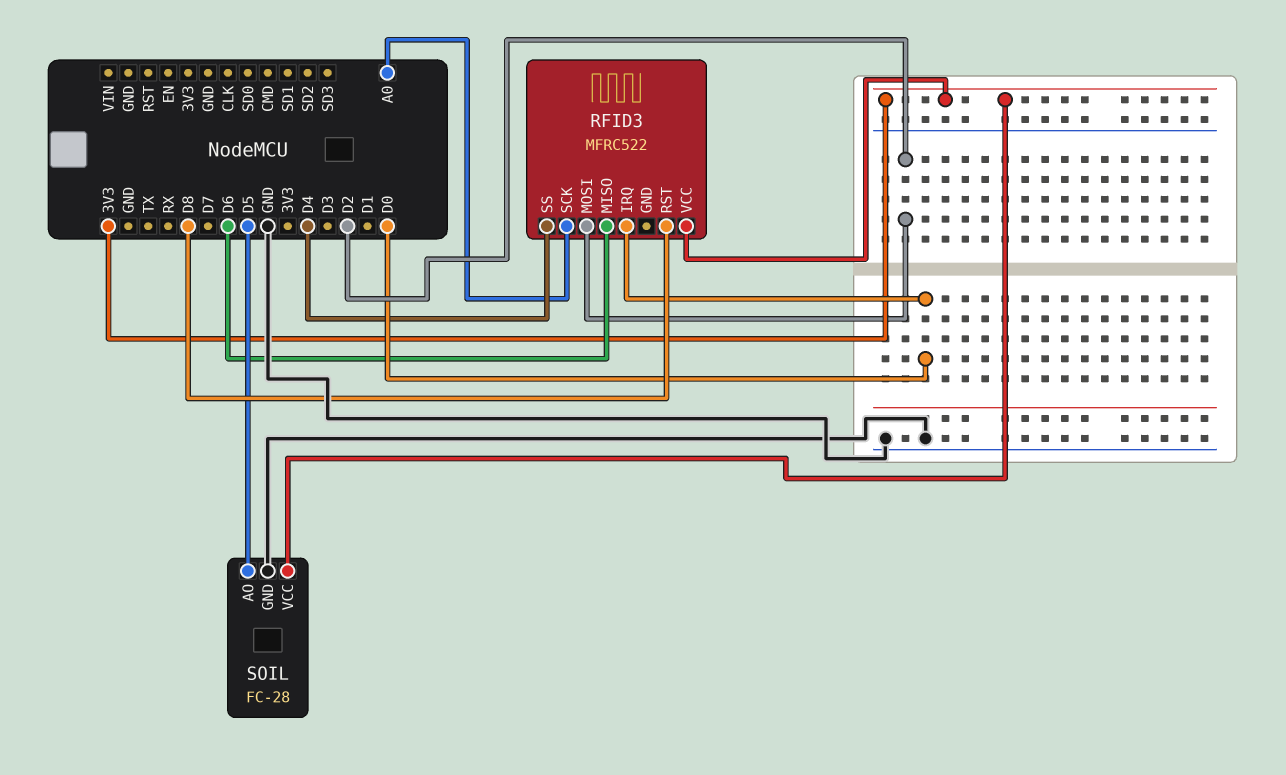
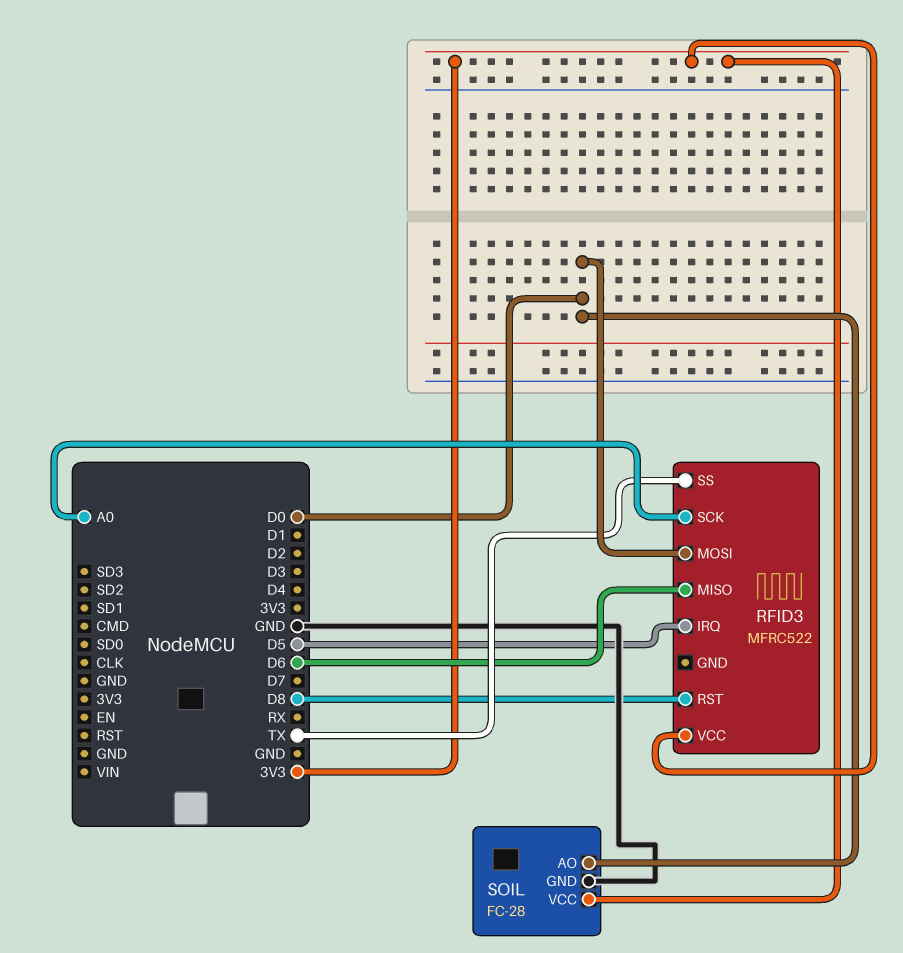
RFID3 pin IRQ: D0 -> D5
RFID3 pin MOSI: D2 -> D0
RFID3 pin SS: D4 -> TX
SOIL pin AO: D5 -> D0

